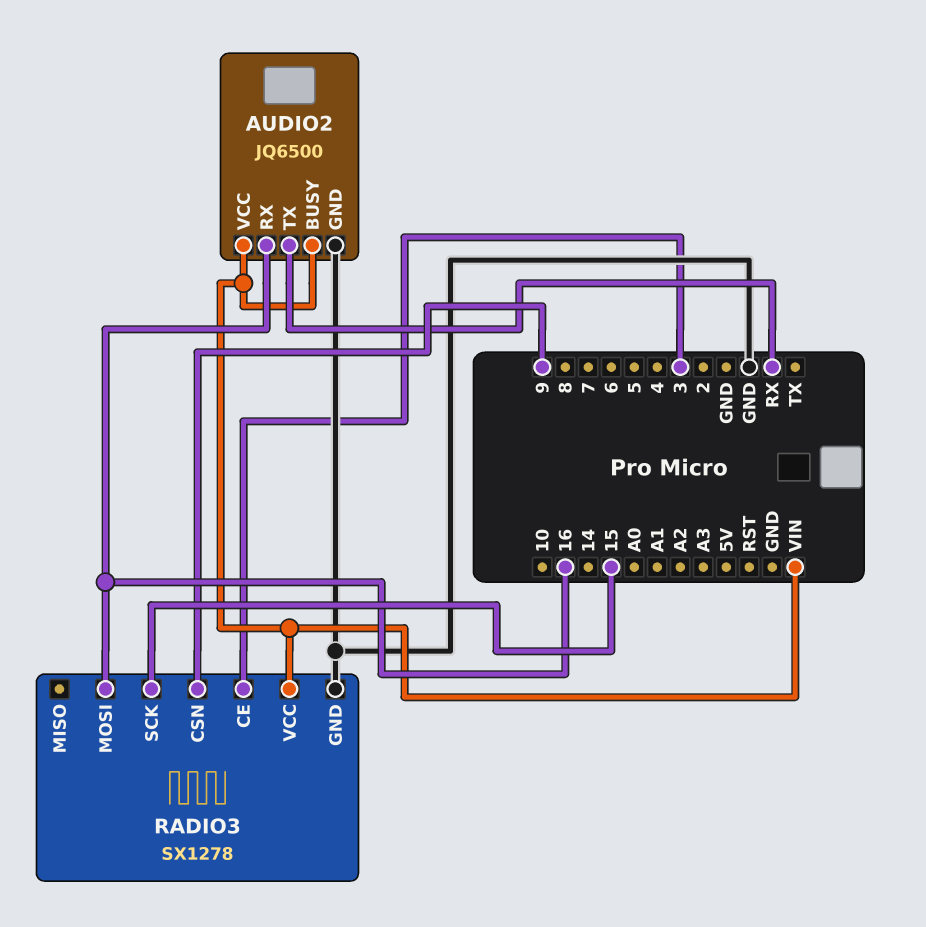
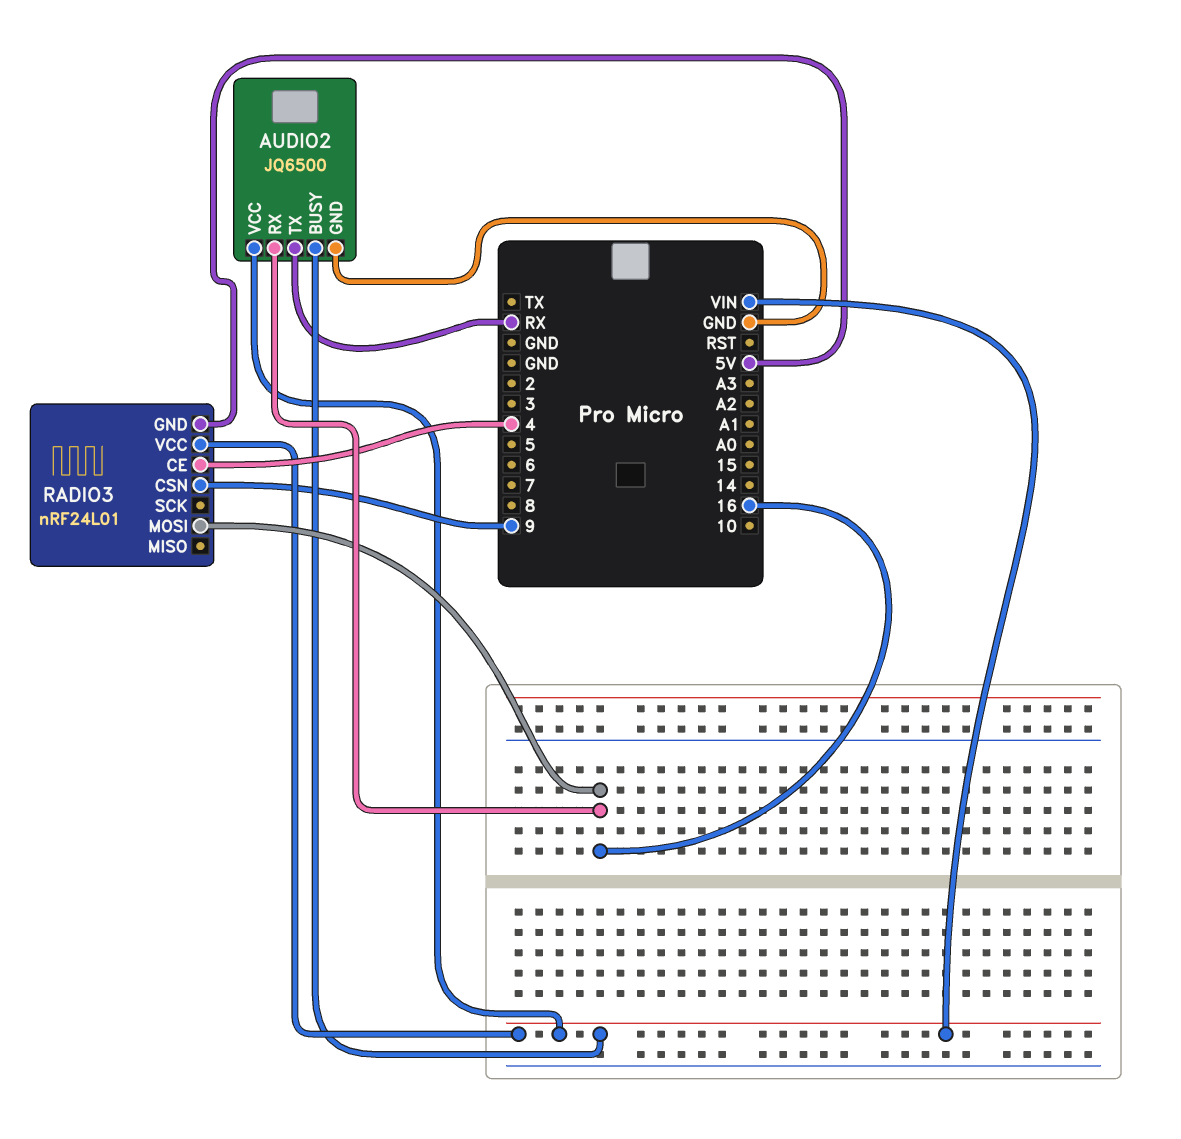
RADIO3: SX1278 -> nRF24L01
RADIO3 pin CE: 3 -> 4
RADIO3 pin GND: GND -> 5V
RADIO3 pin SCK: 15 -> none

